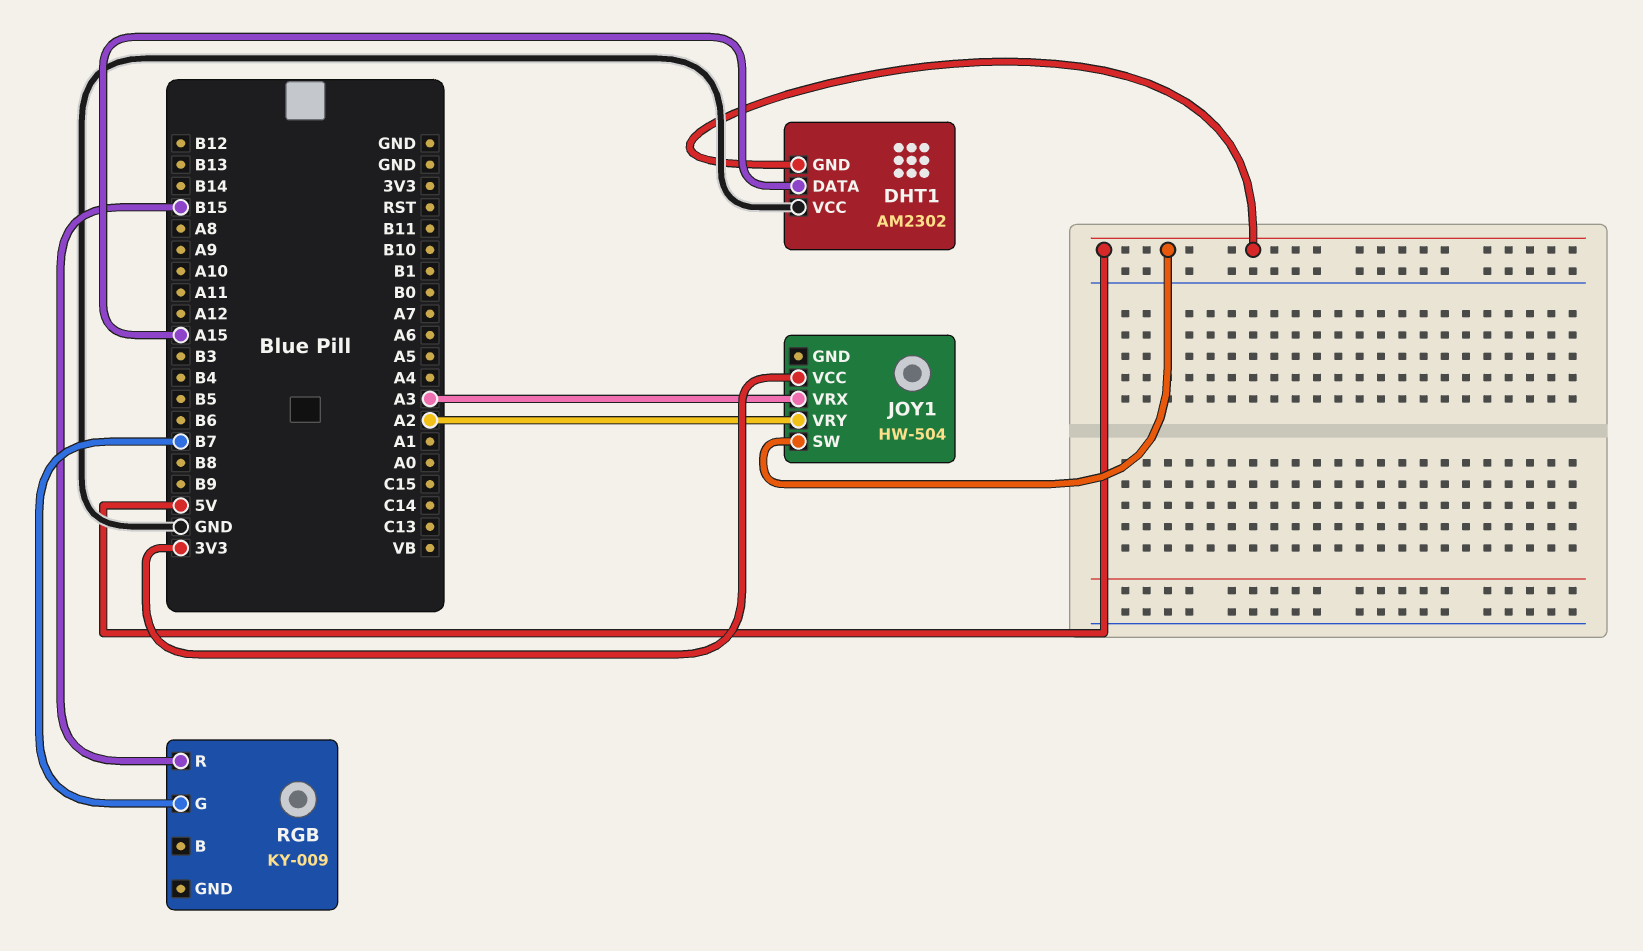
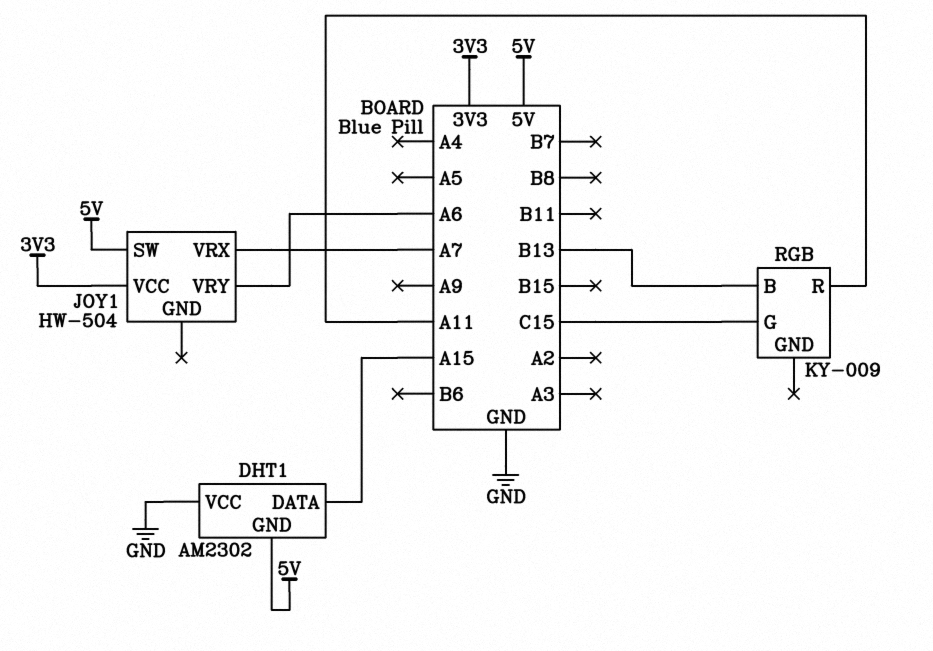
JOY1 pin VRX: A3 -> A7
JOY1 pin VRY: A2 -> A6
RGB pin B: none -> B13
RGB pin G: B7 -> C15
RGB pin R: B15 -> A11

